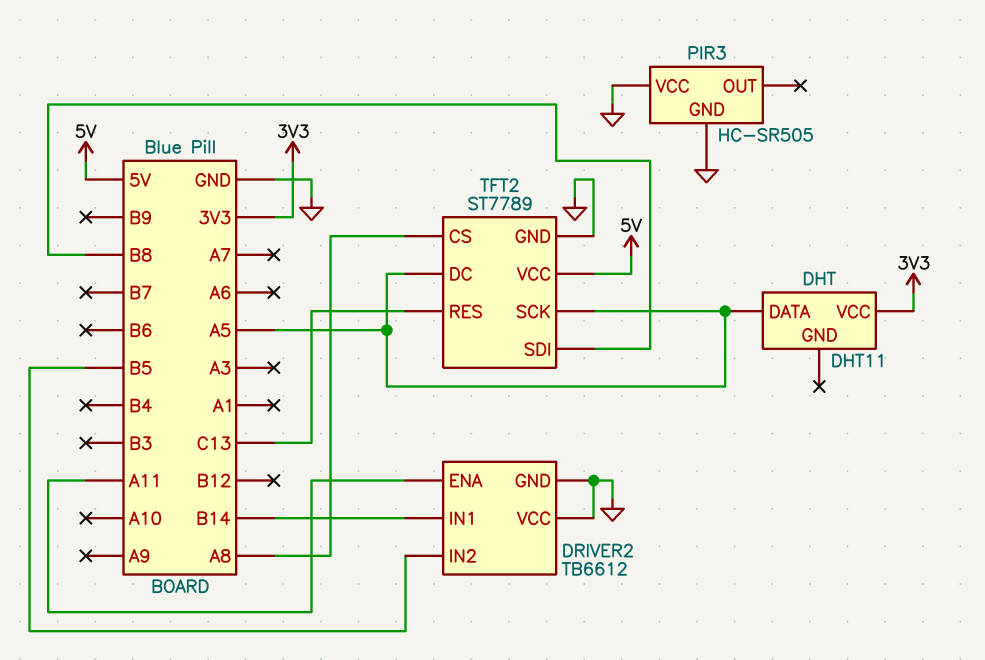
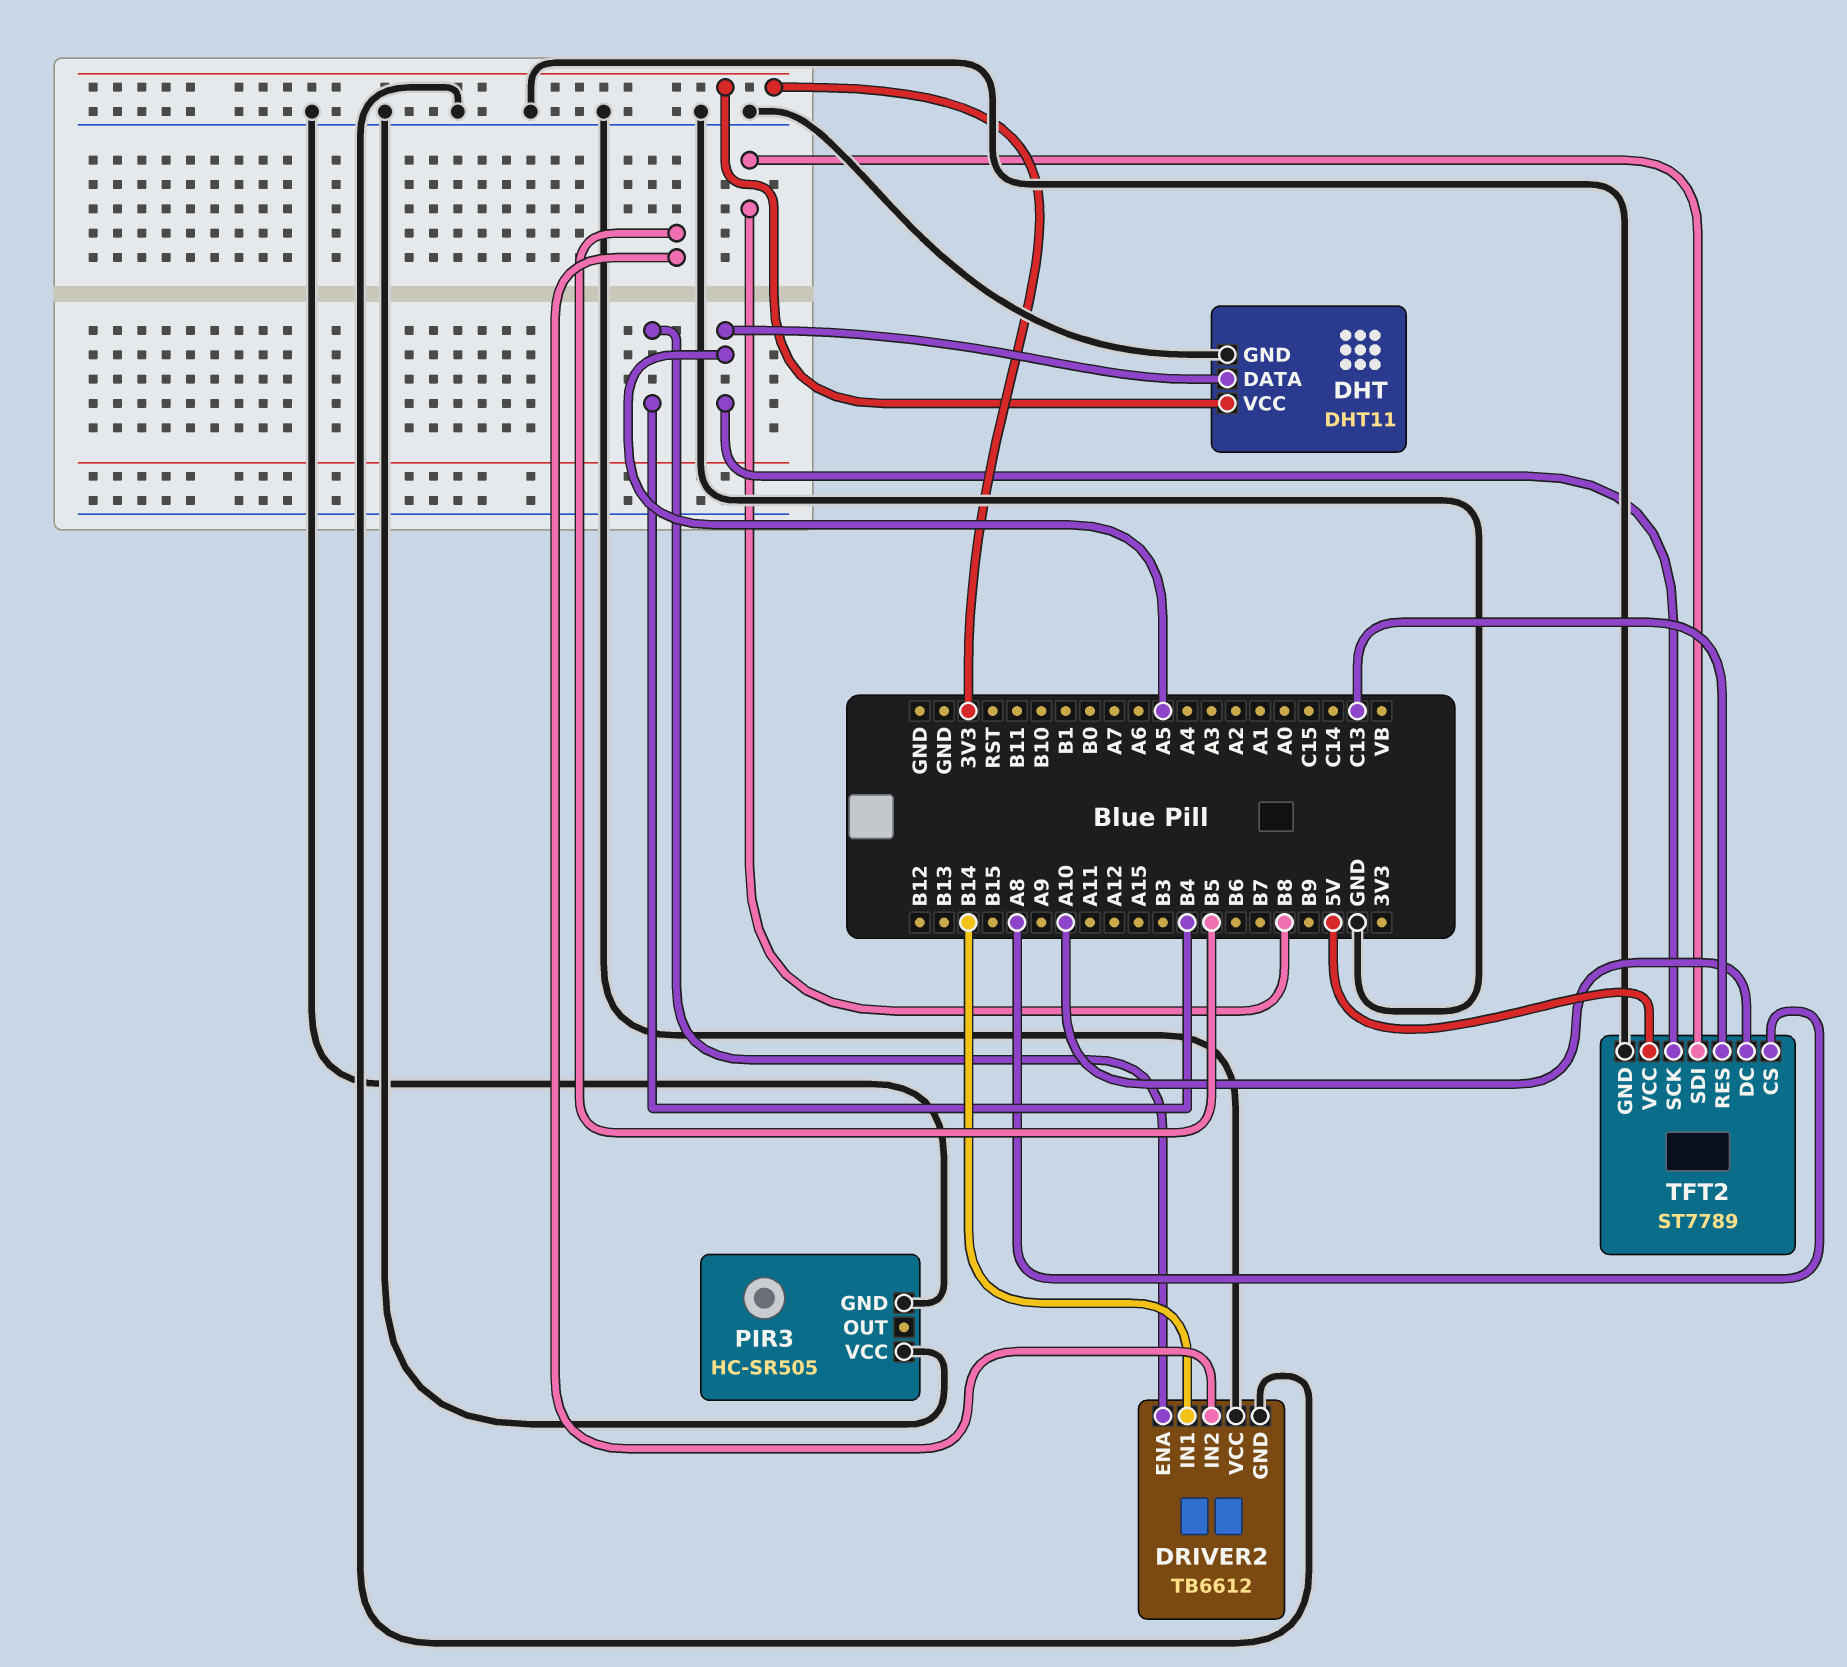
DHT pin GND: none -> GND
DRIVER2 pin ENA: A11 -> B4
TFT2 pin DC: A5 -> A10

